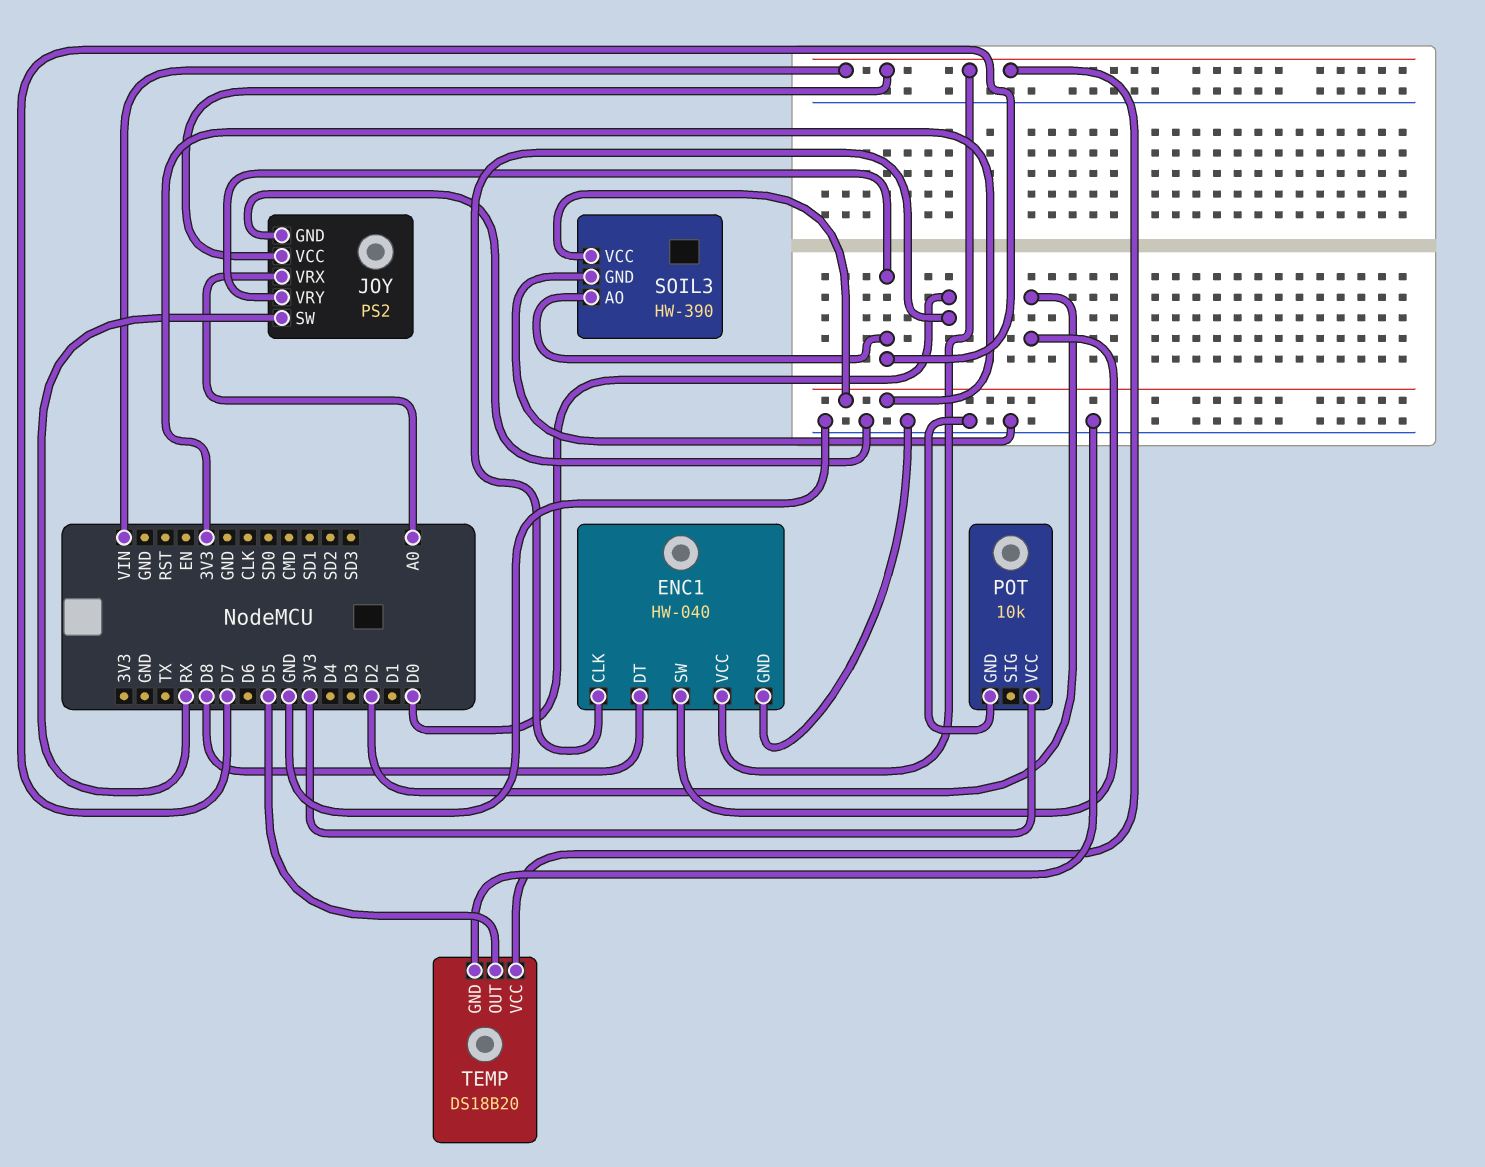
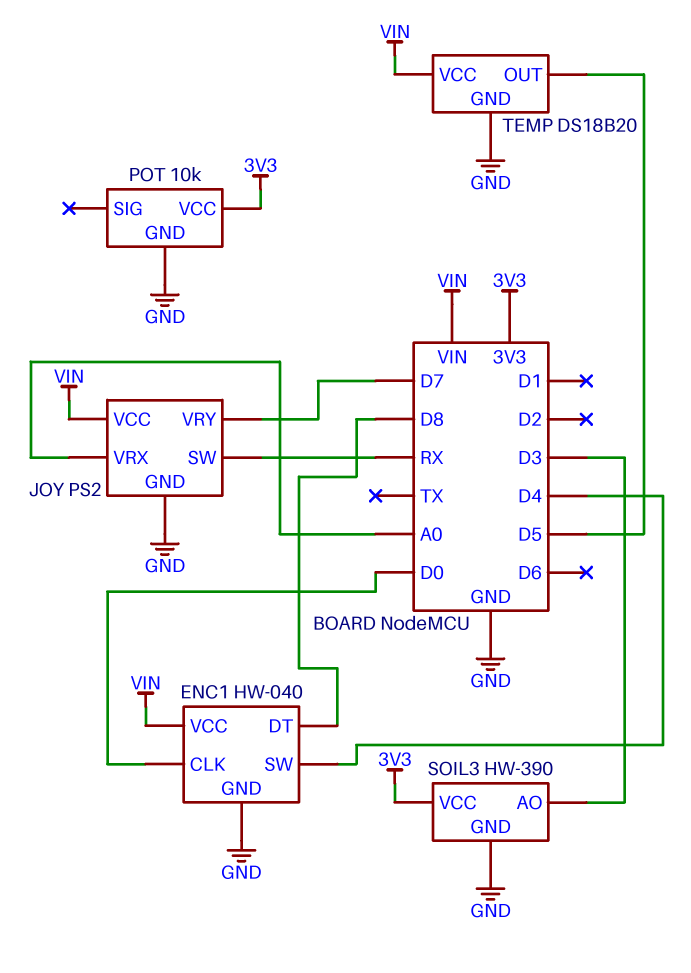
ENC1 pin SW: D2 -> D4
SOIL3 pin AO: D7 -> D3

